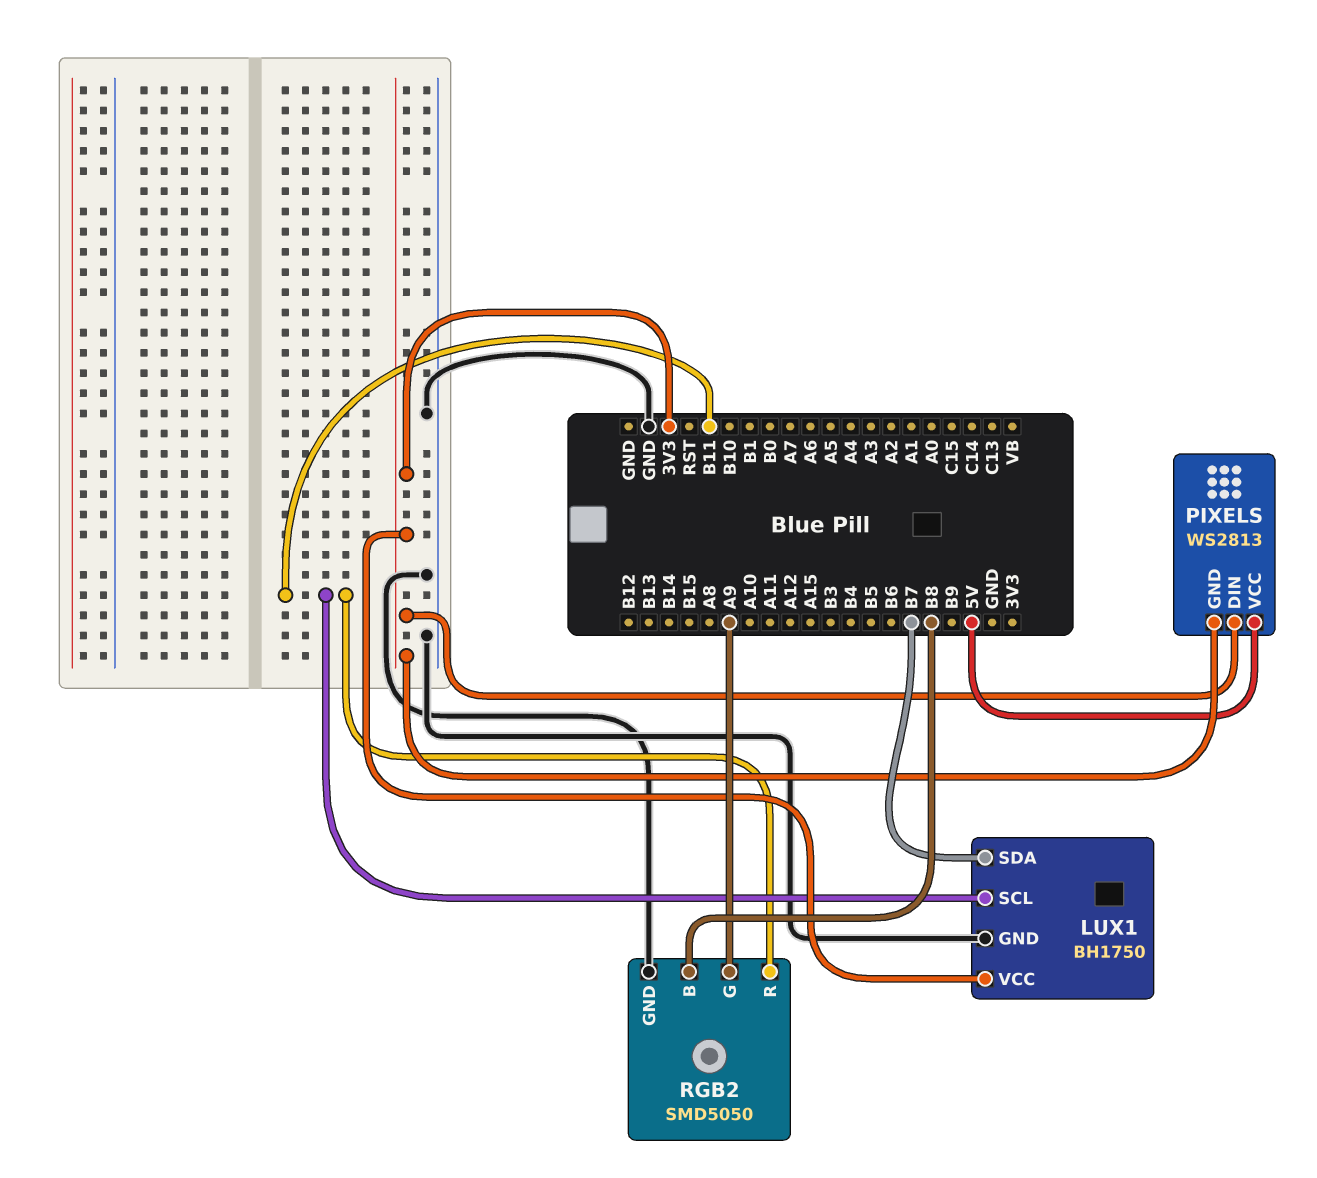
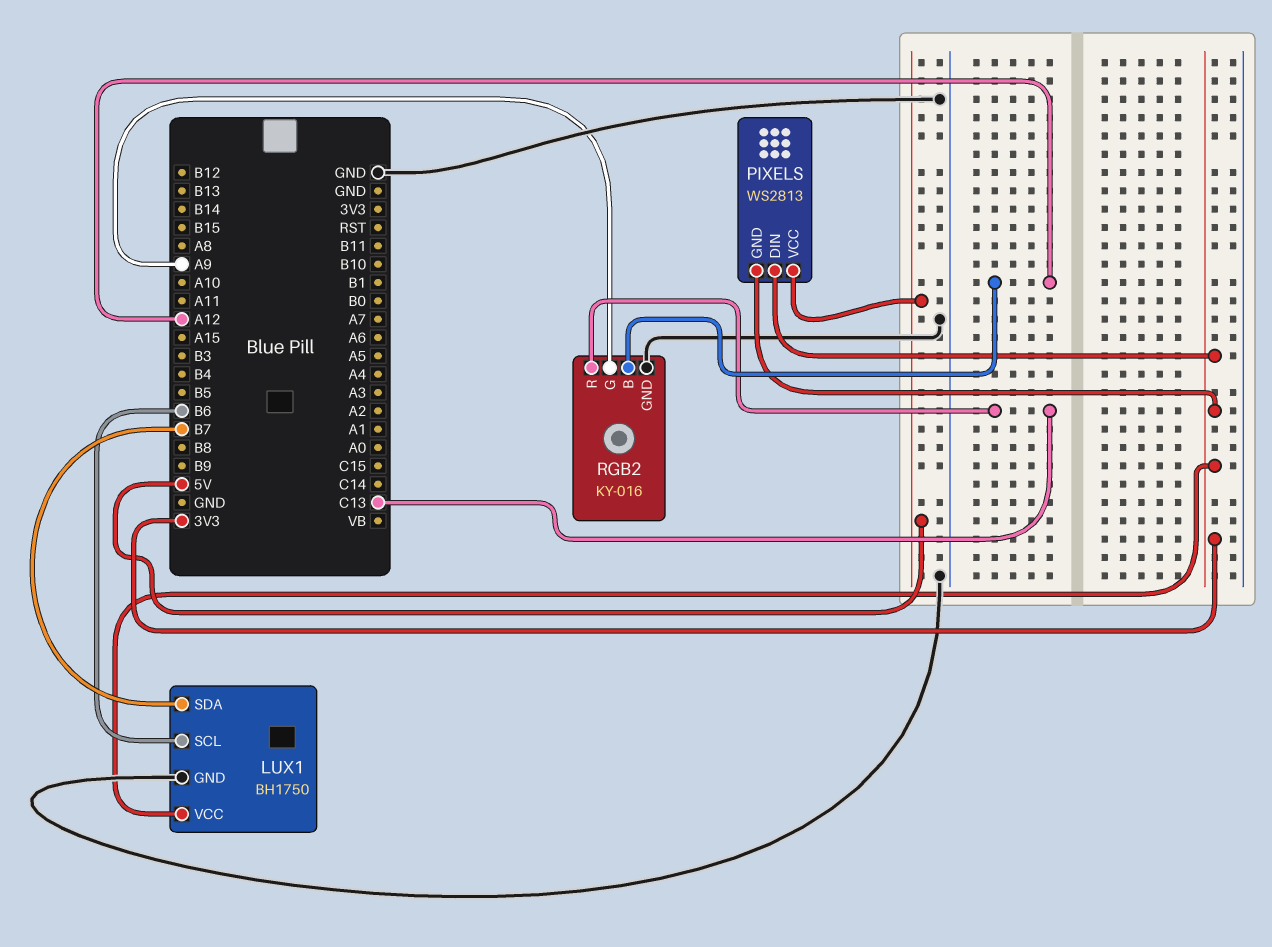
LUX1 pin SCL: B11 -> B6
RGB2: SMD5050 -> KY-016
RGB2 pin B: B8 -> A12
RGB2 pin R: B11 -> C13

